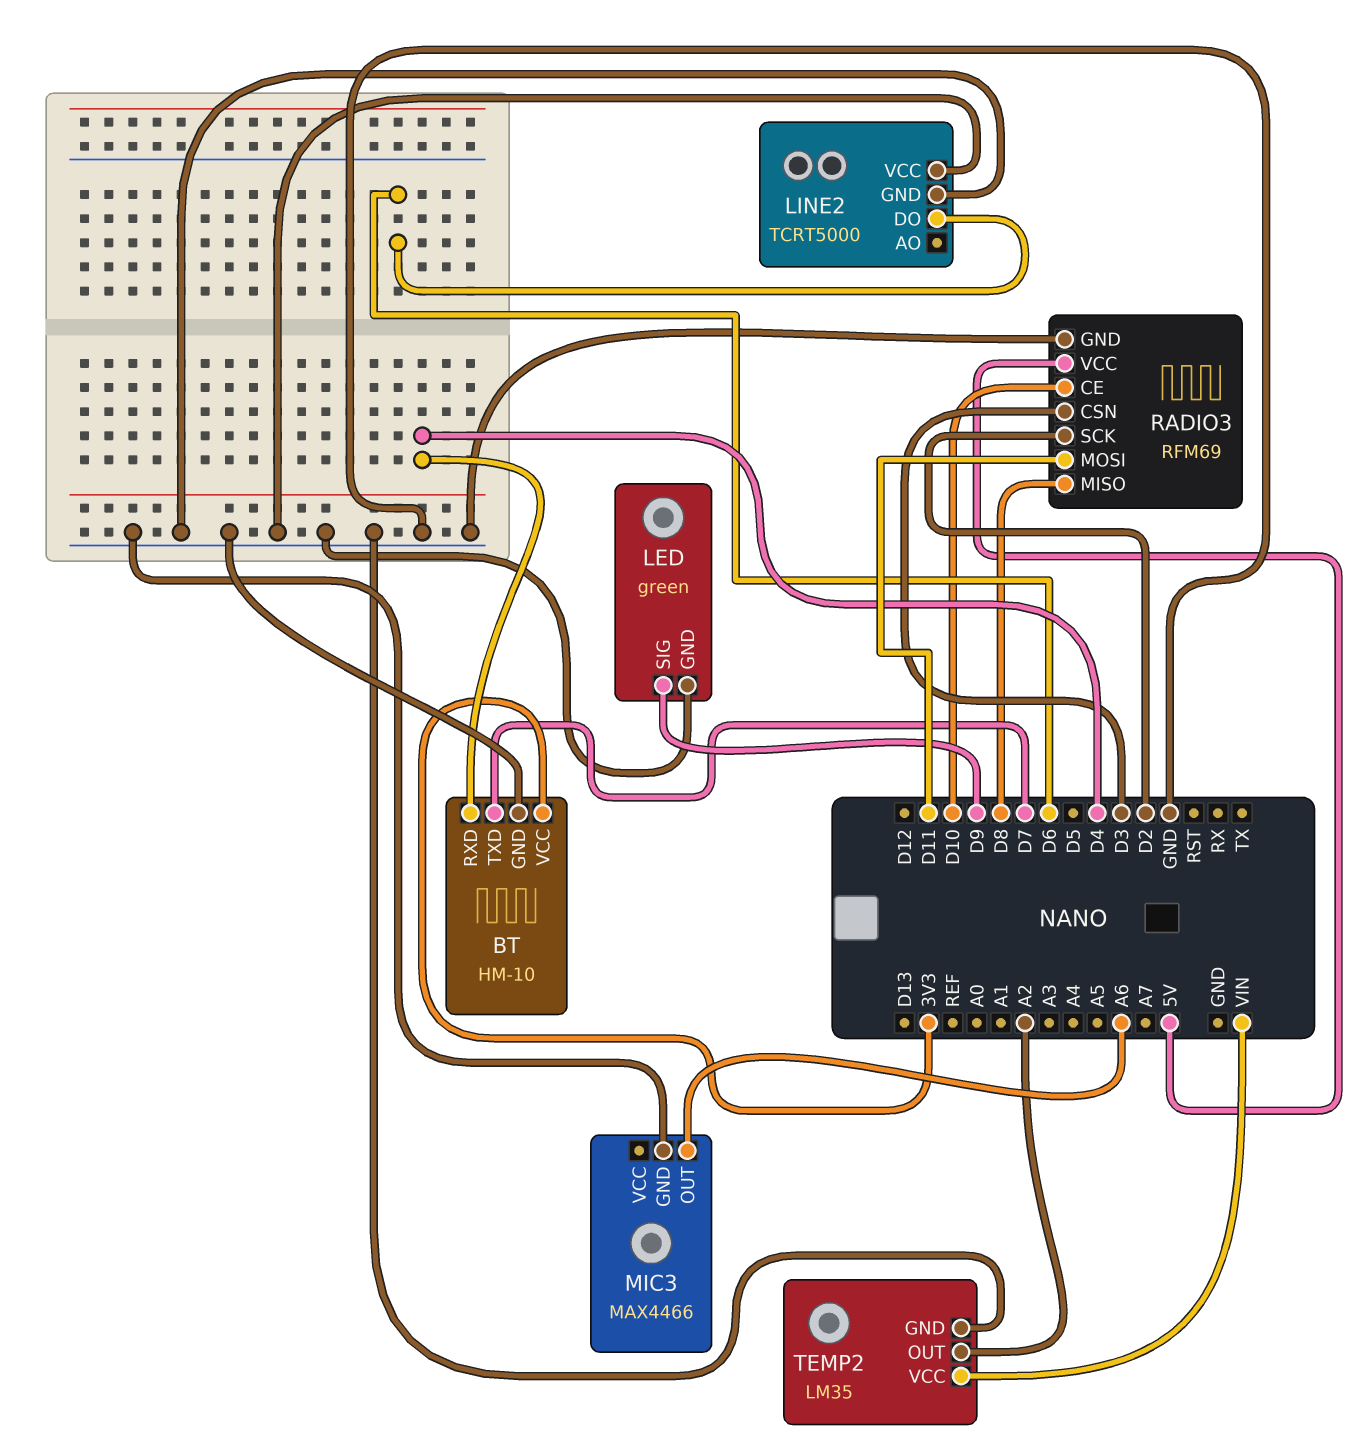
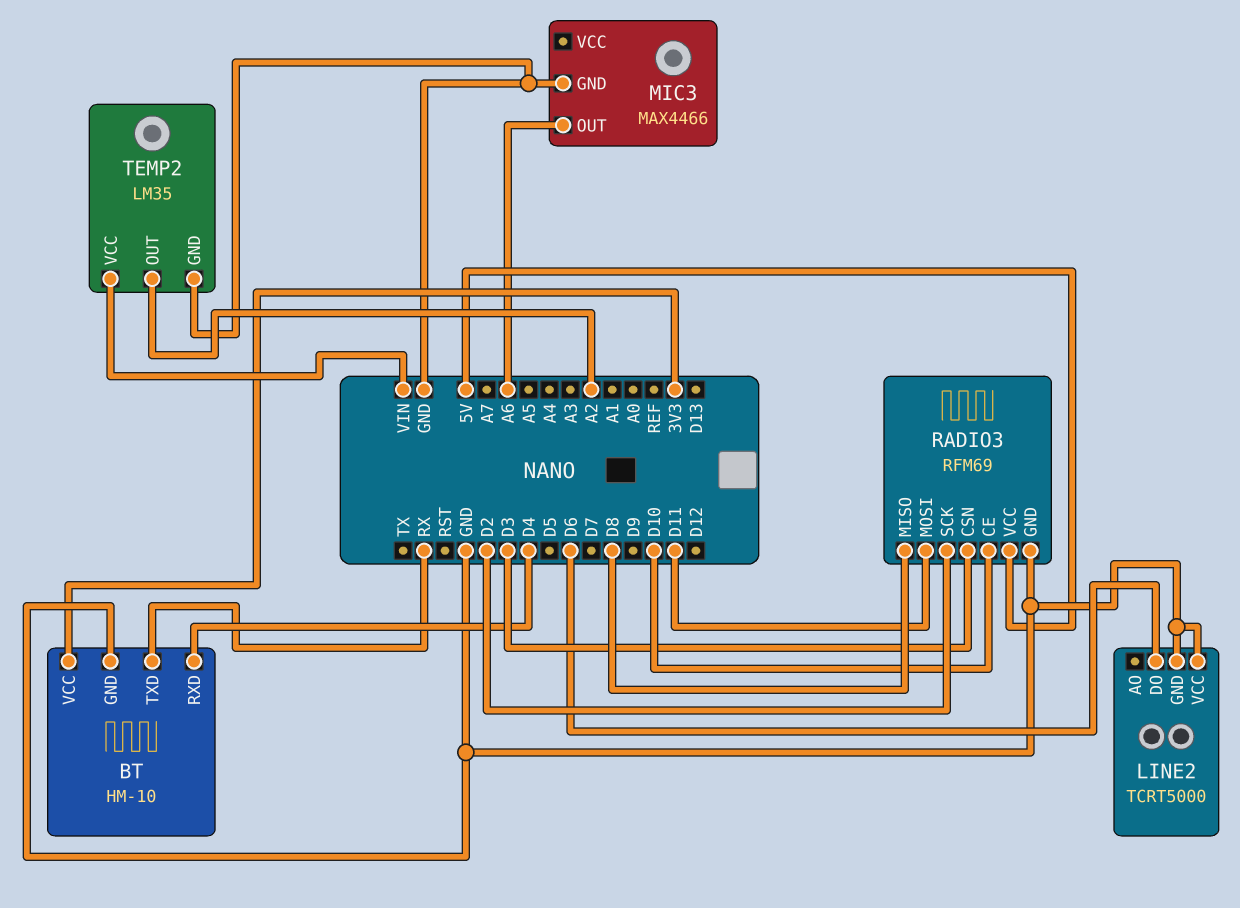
BT pin TXD: D7 -> RX
LED: green -> none
LED pin GND: GND -> none
LED pin SIG: D9 -> none

